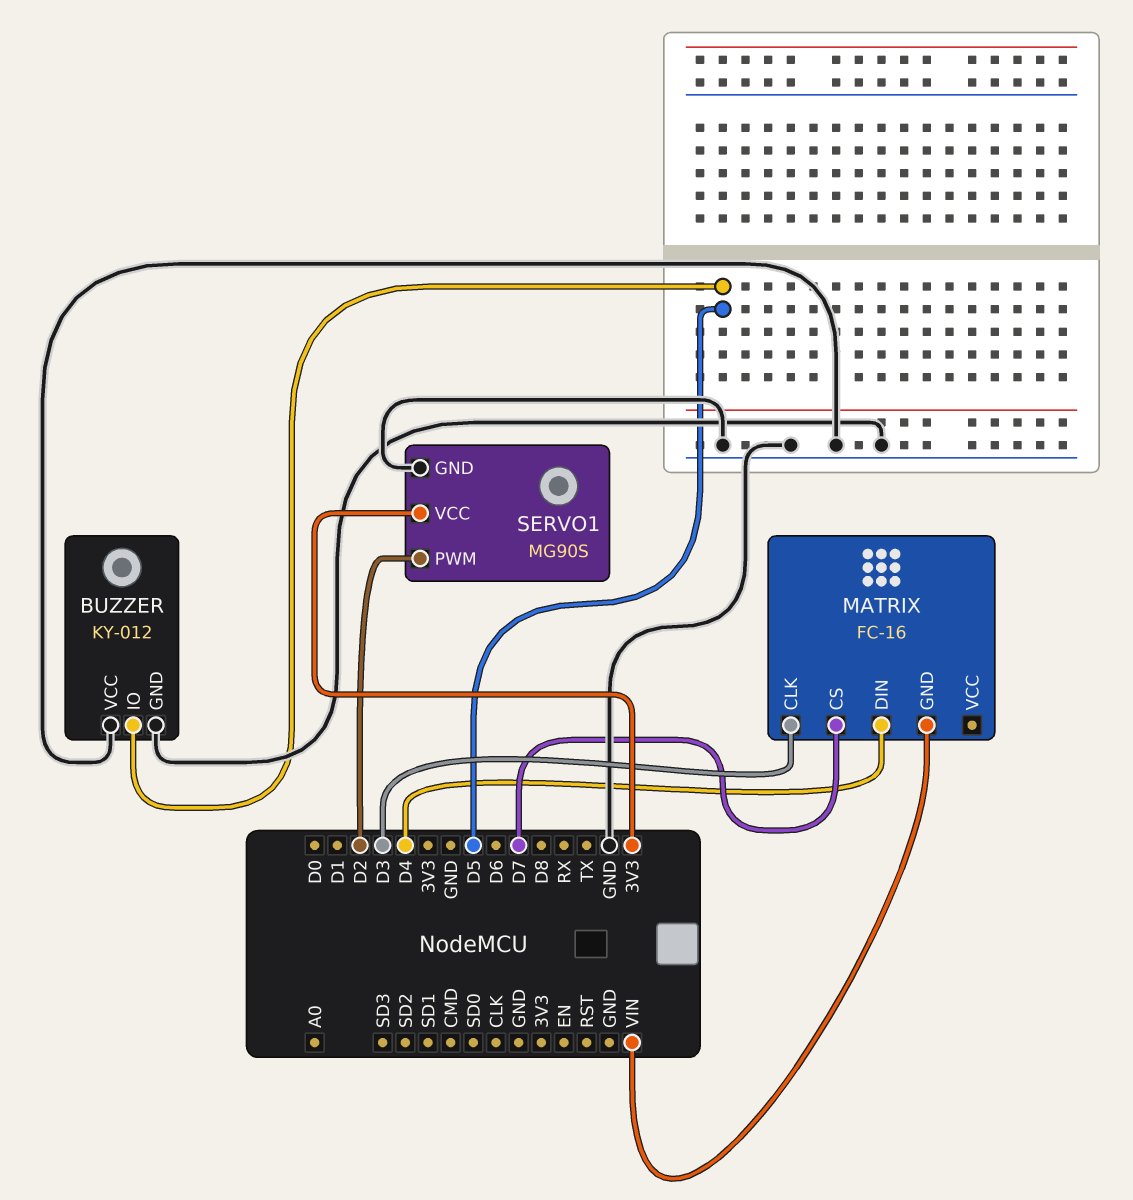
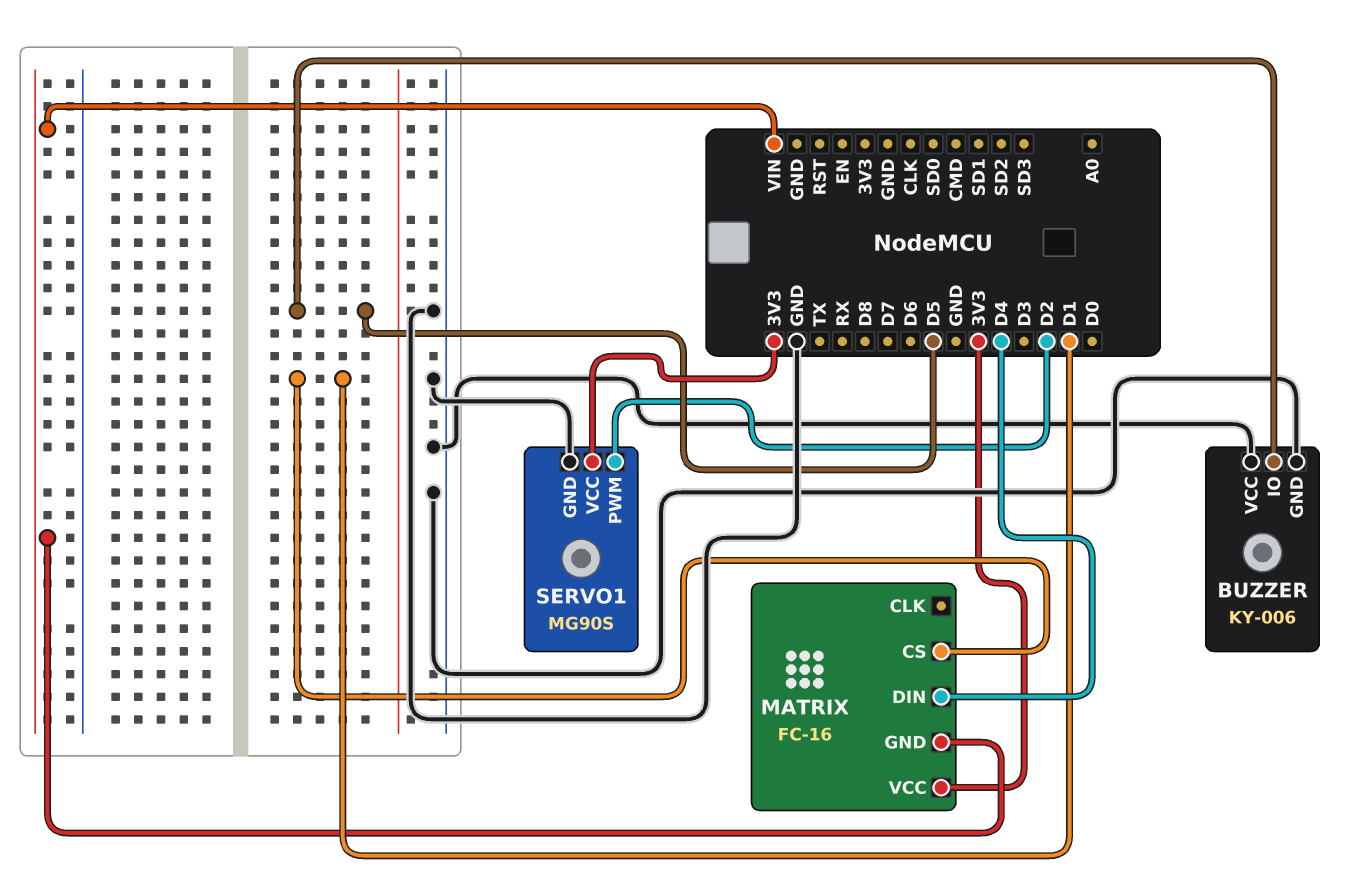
BUZZER: KY-012 -> KY-006
MATRIX pin CLK: D3 -> none
MATRIX pin CS: D7 -> D1
MATRIX pin VCC: none -> 3V3

